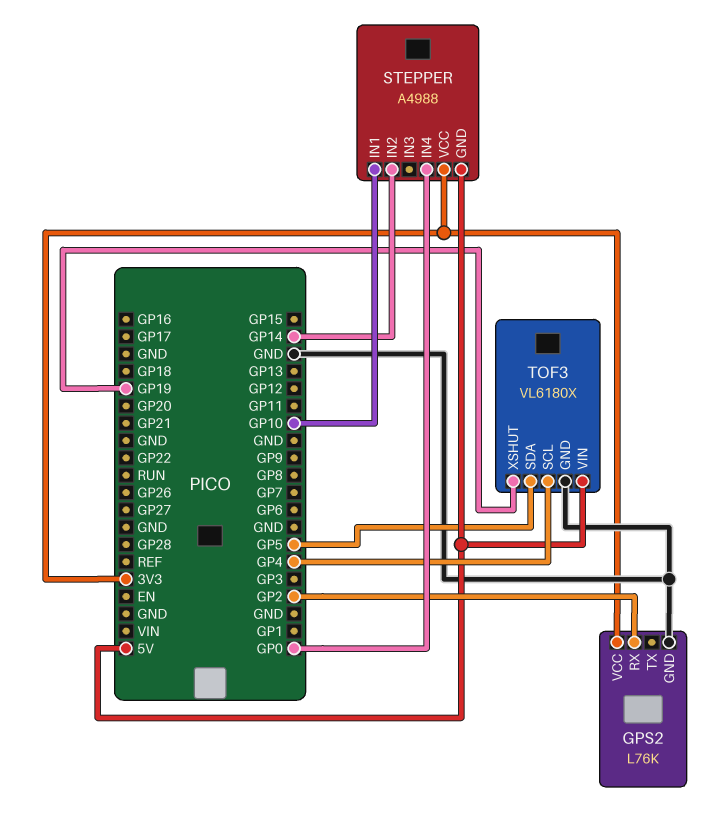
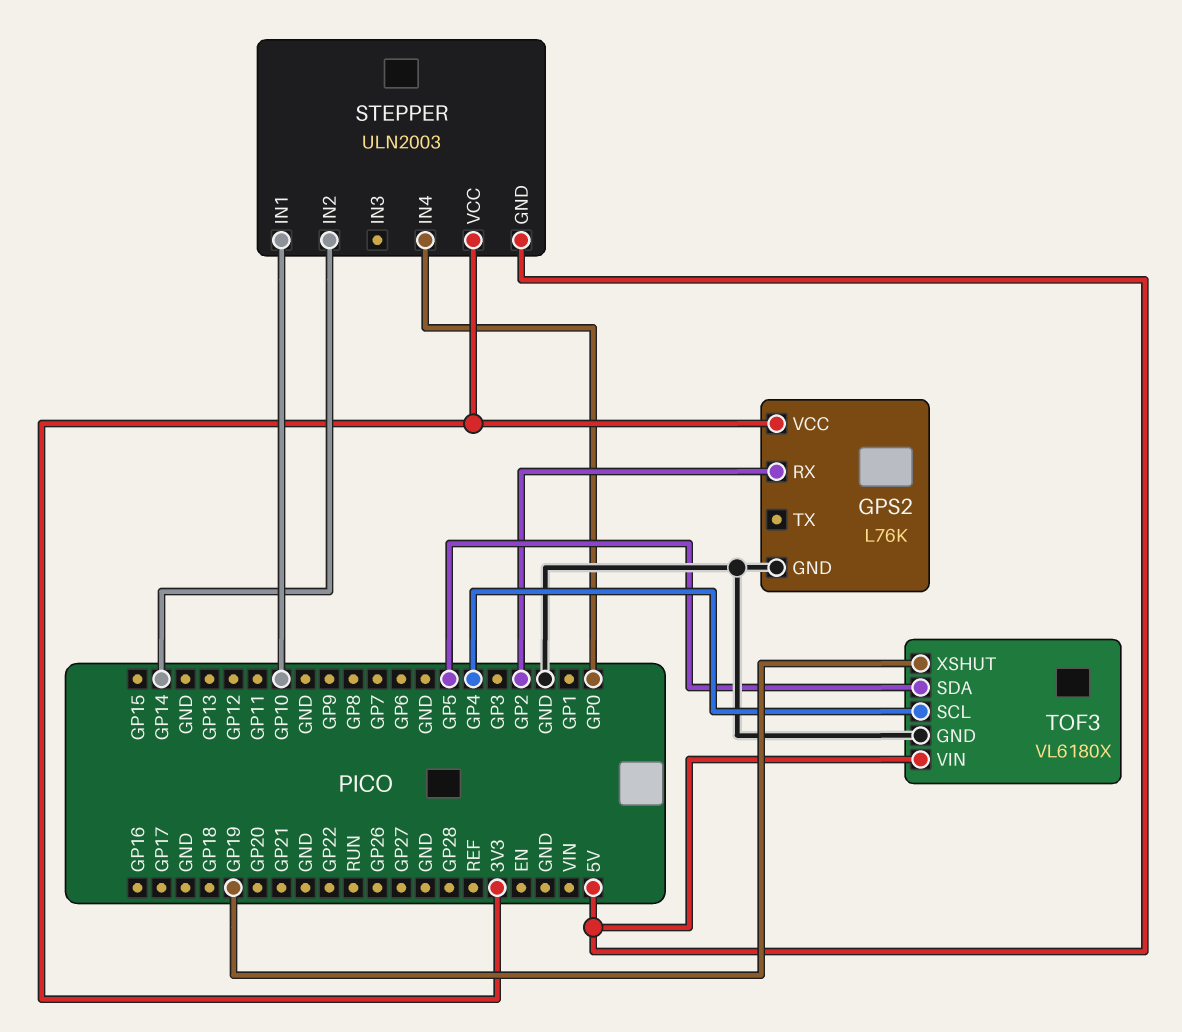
STEPPER: A4988 -> ULN2003

